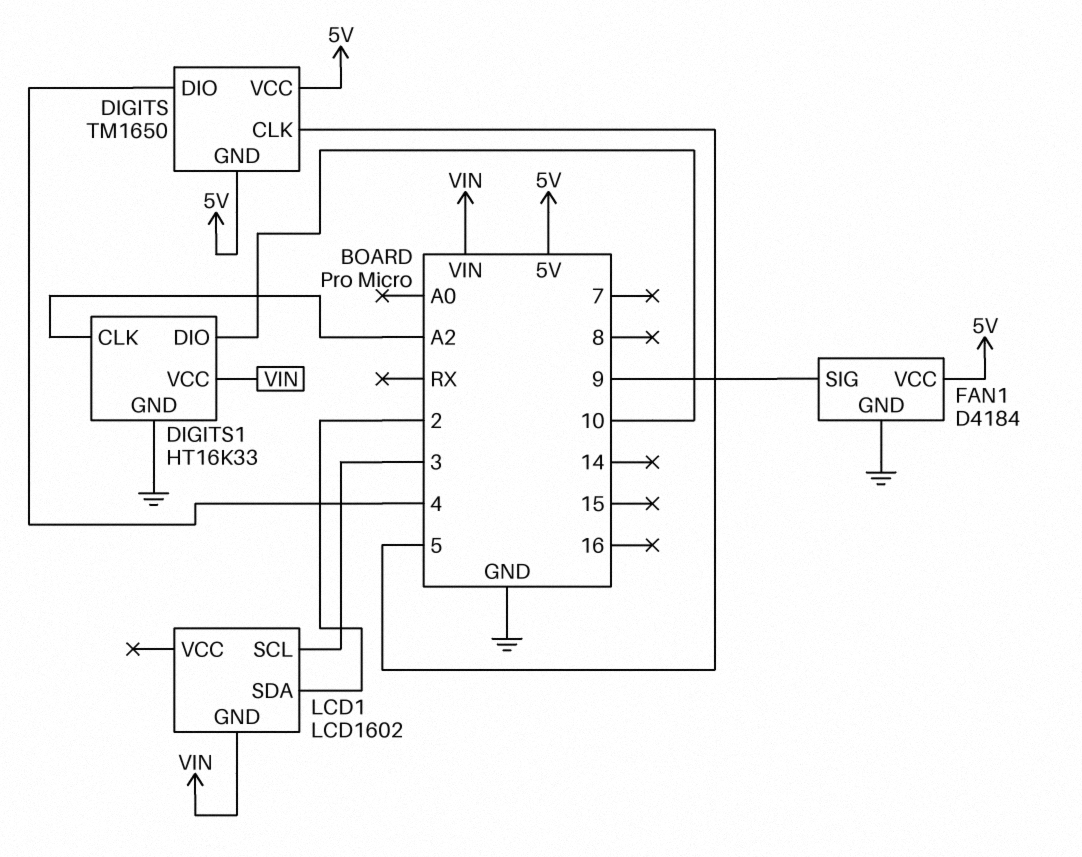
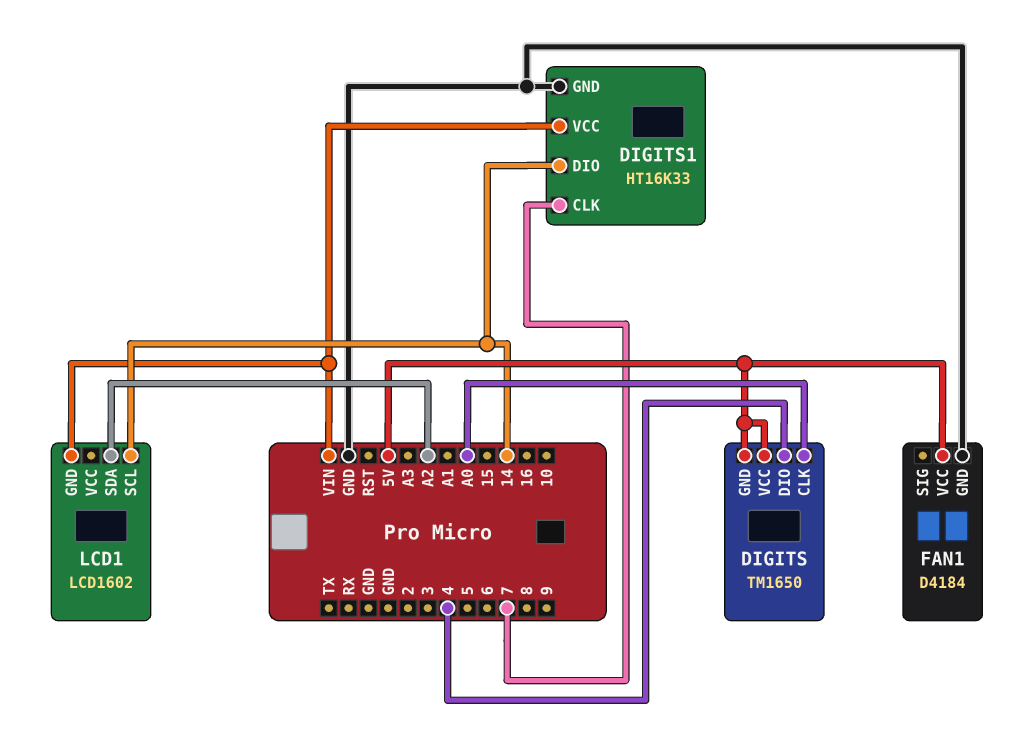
DIGITS pin CLK: 5 -> A0
DIGITS1 pin CLK: A2 -> 7
DIGITS1 pin DIO: 10 -> 14
FAN1 pin SIG: 9 -> none
LCD1 pin SCL: 3 -> 14
LCD1 pin SDA: 2 -> A2

